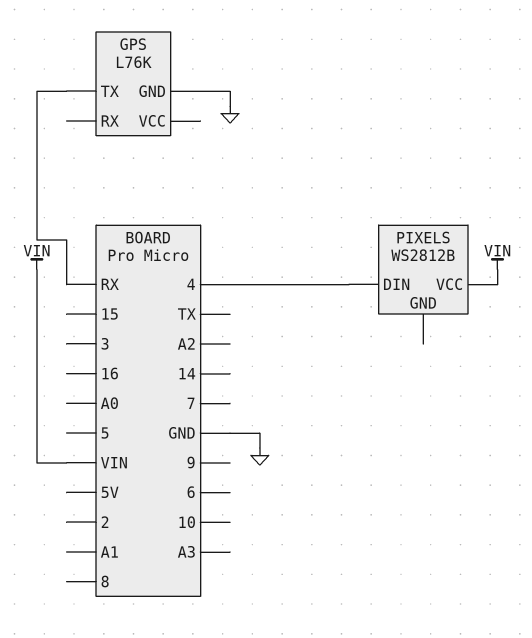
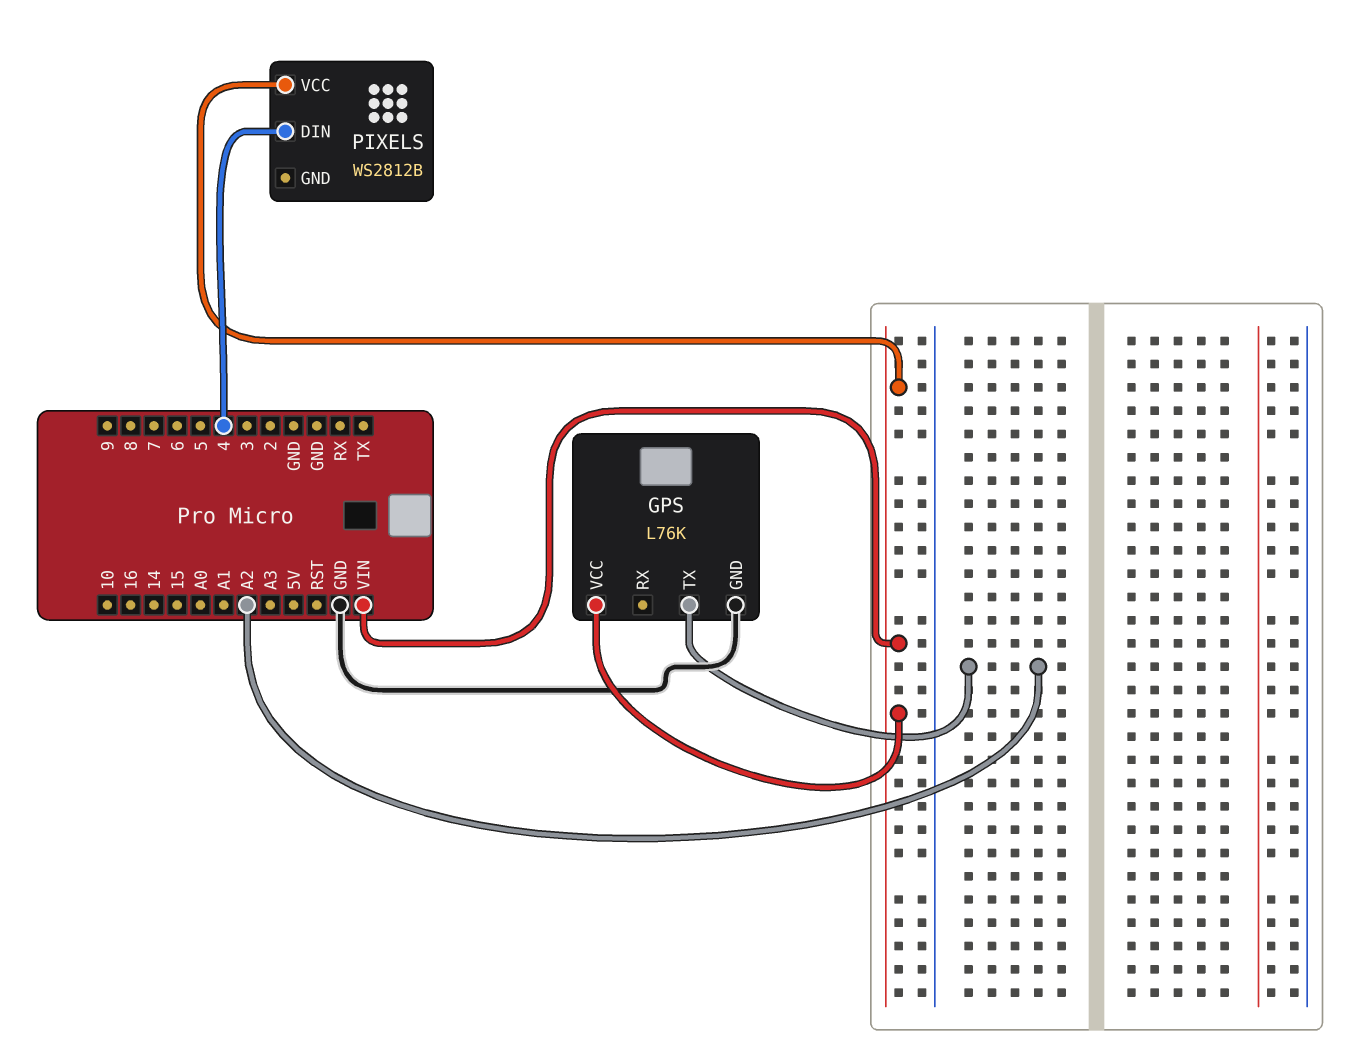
GPS pin TX: RX -> A2
GPS pin VCC: none -> VIN

